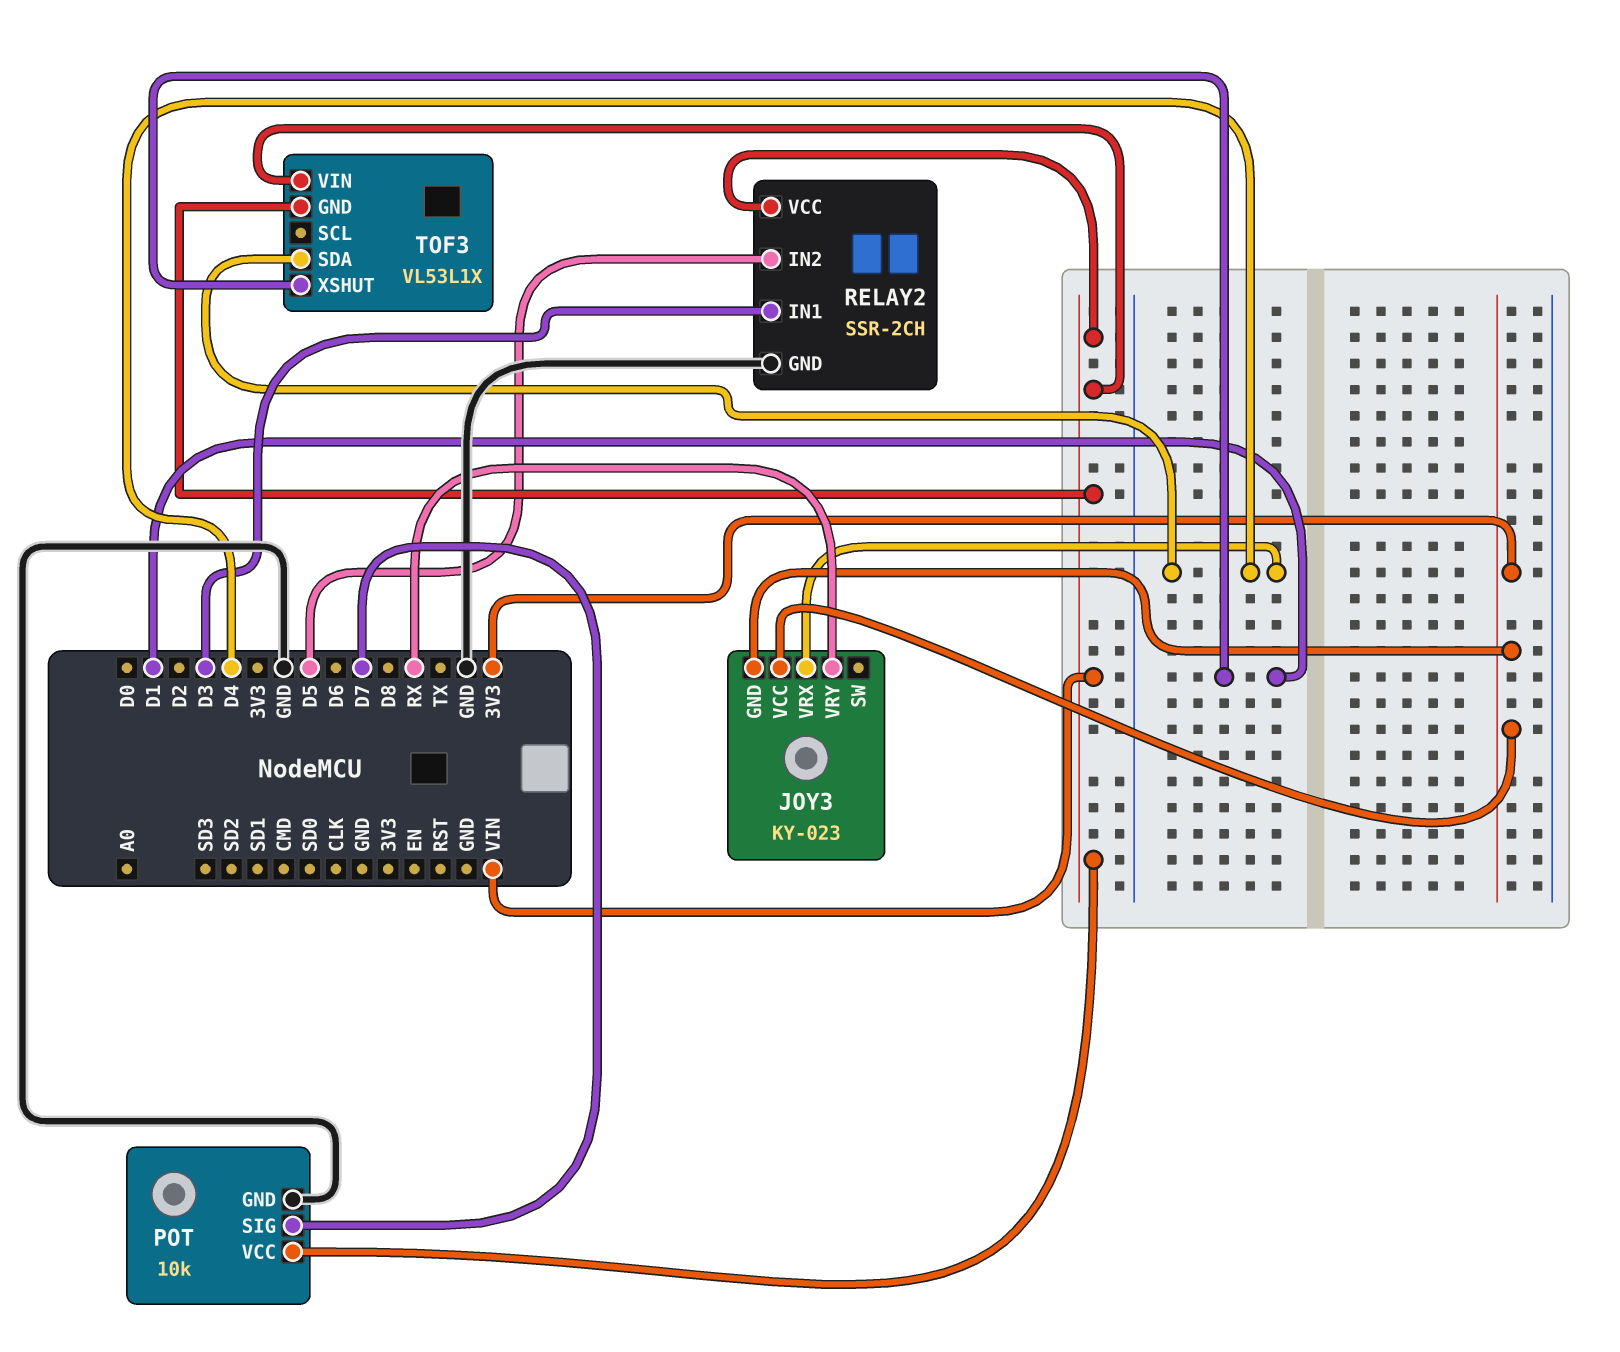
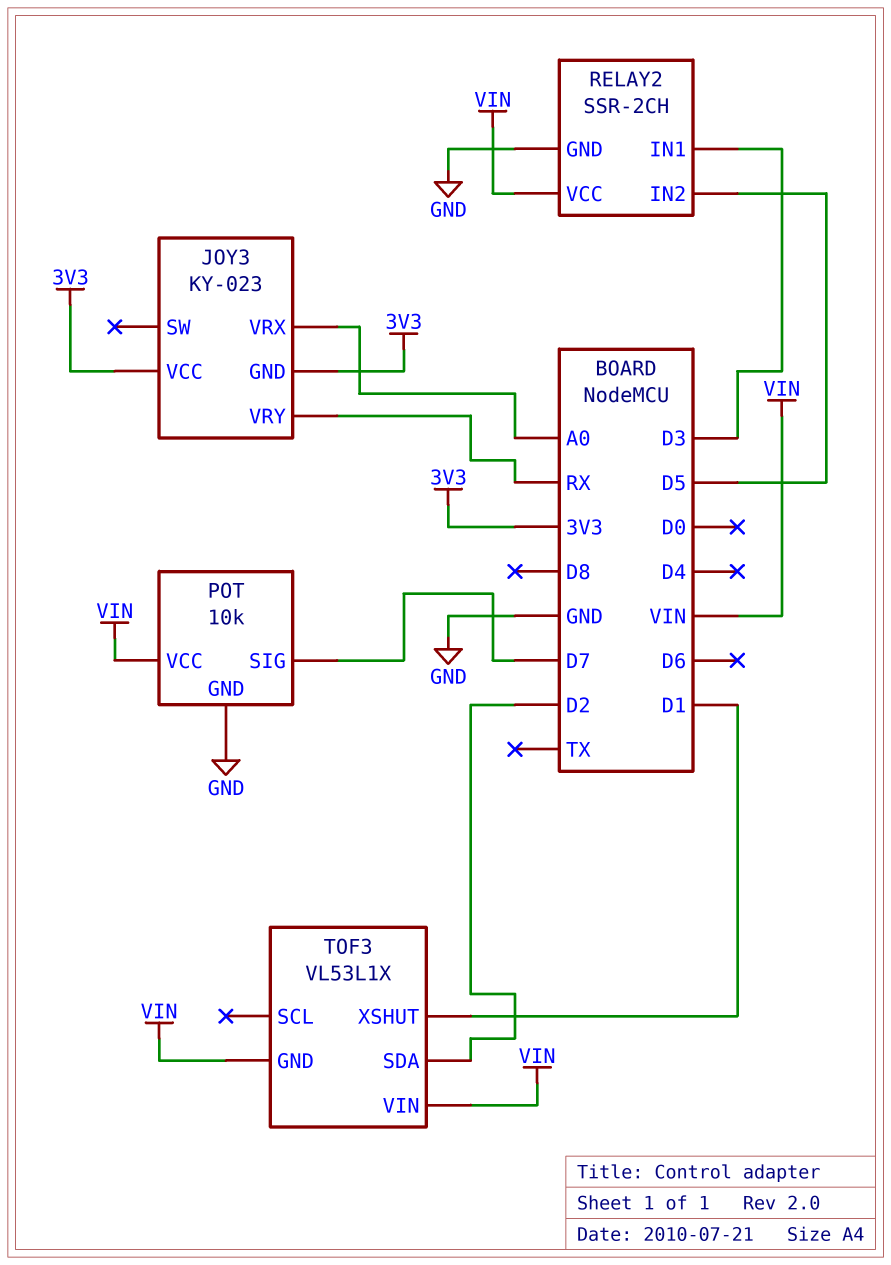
JOY3 pin VRX: D4 -> A0
TOF3 pin SDA: D4 -> D2

